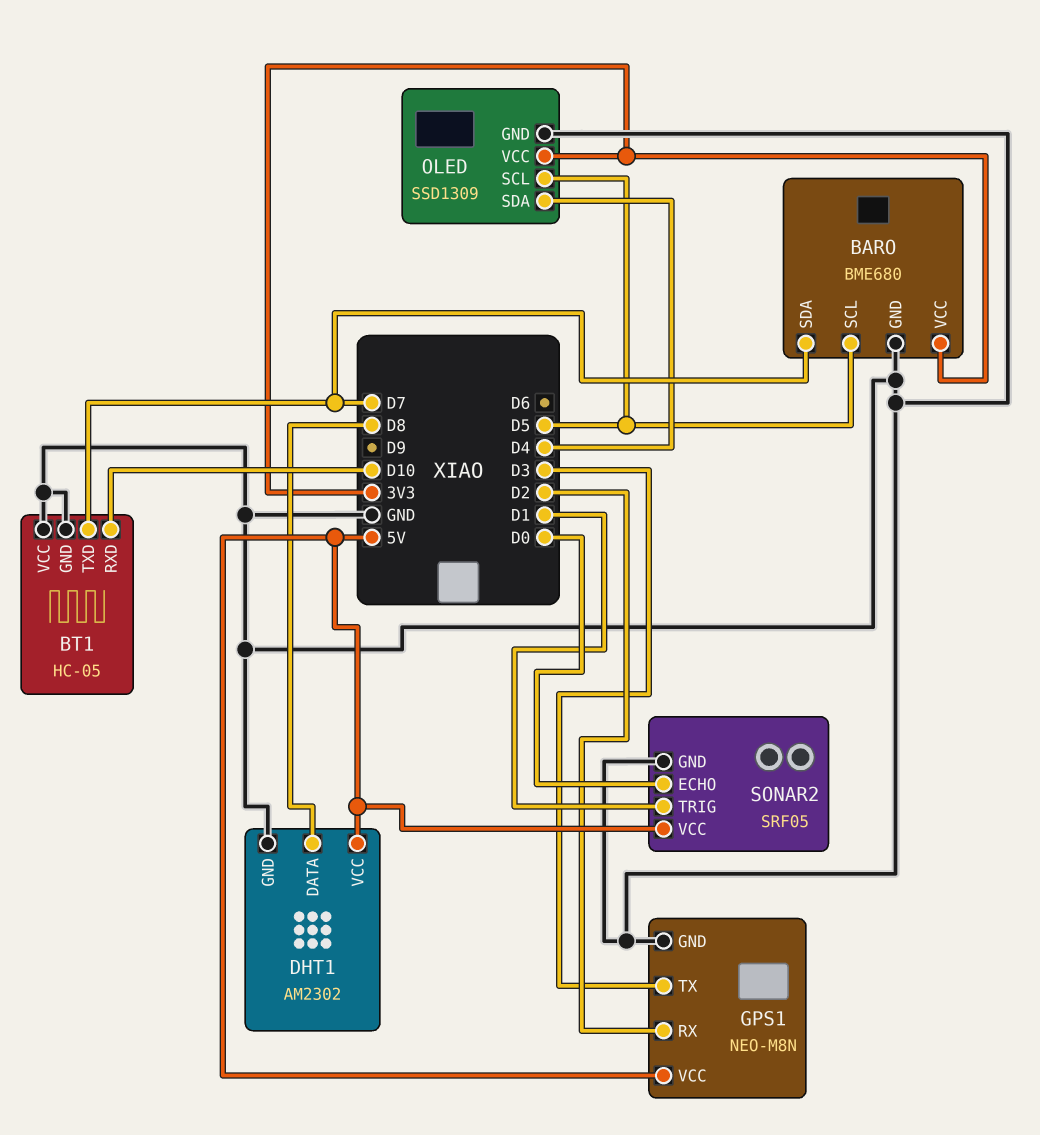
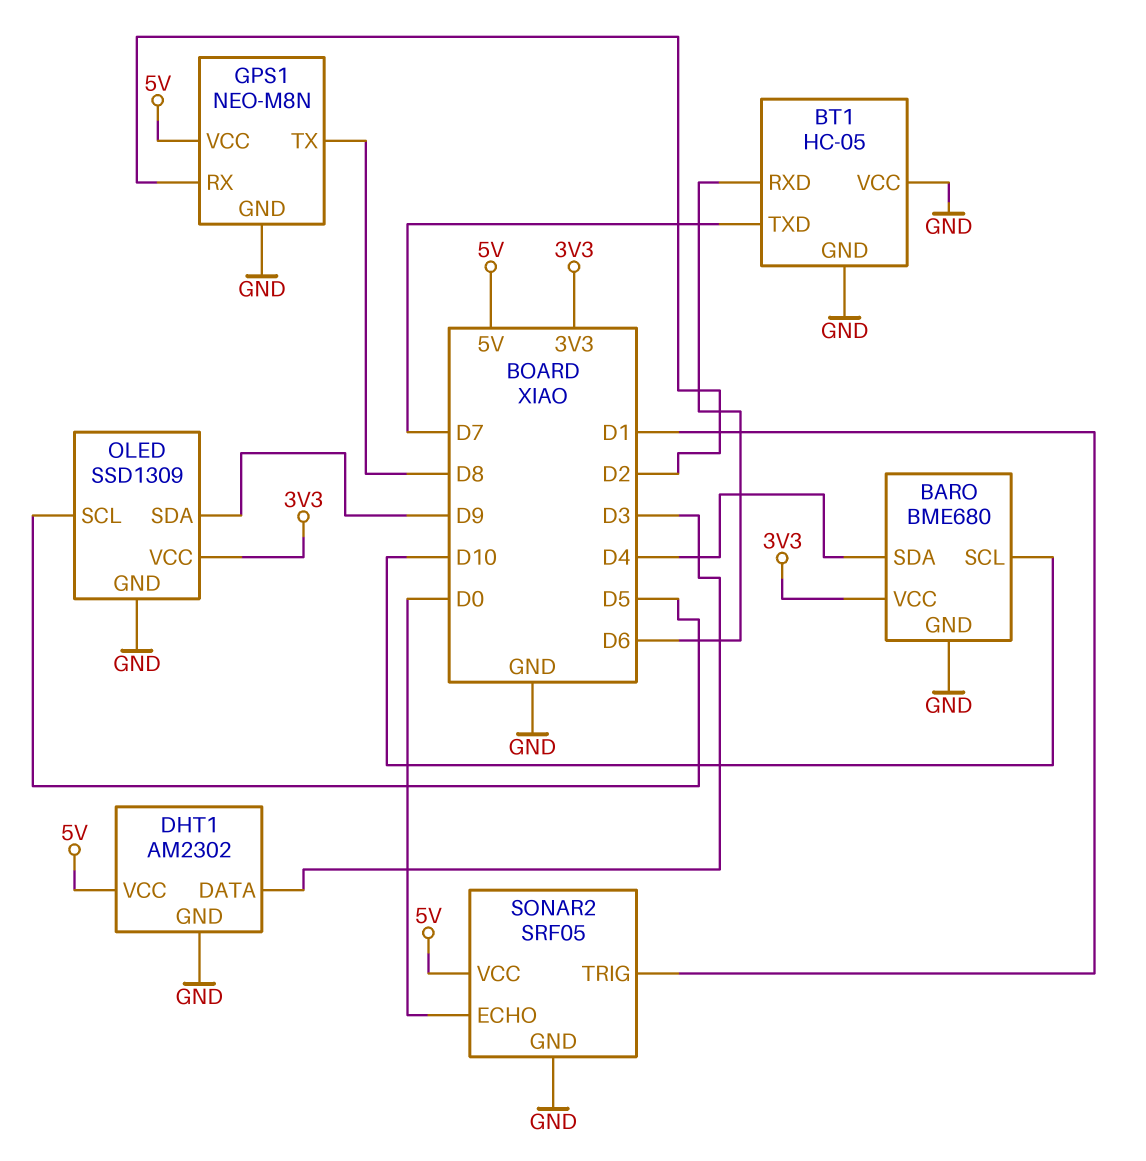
BARO pin SCL: D5 -> D10
BARO pin SDA: D7 -> D4
BT1 pin RXD: D10 -> D6
DHT1 pin DATA: D8 -> D3
GPS1 pin TX: D3 -> D8
OLED pin SDA: D4 -> D9

